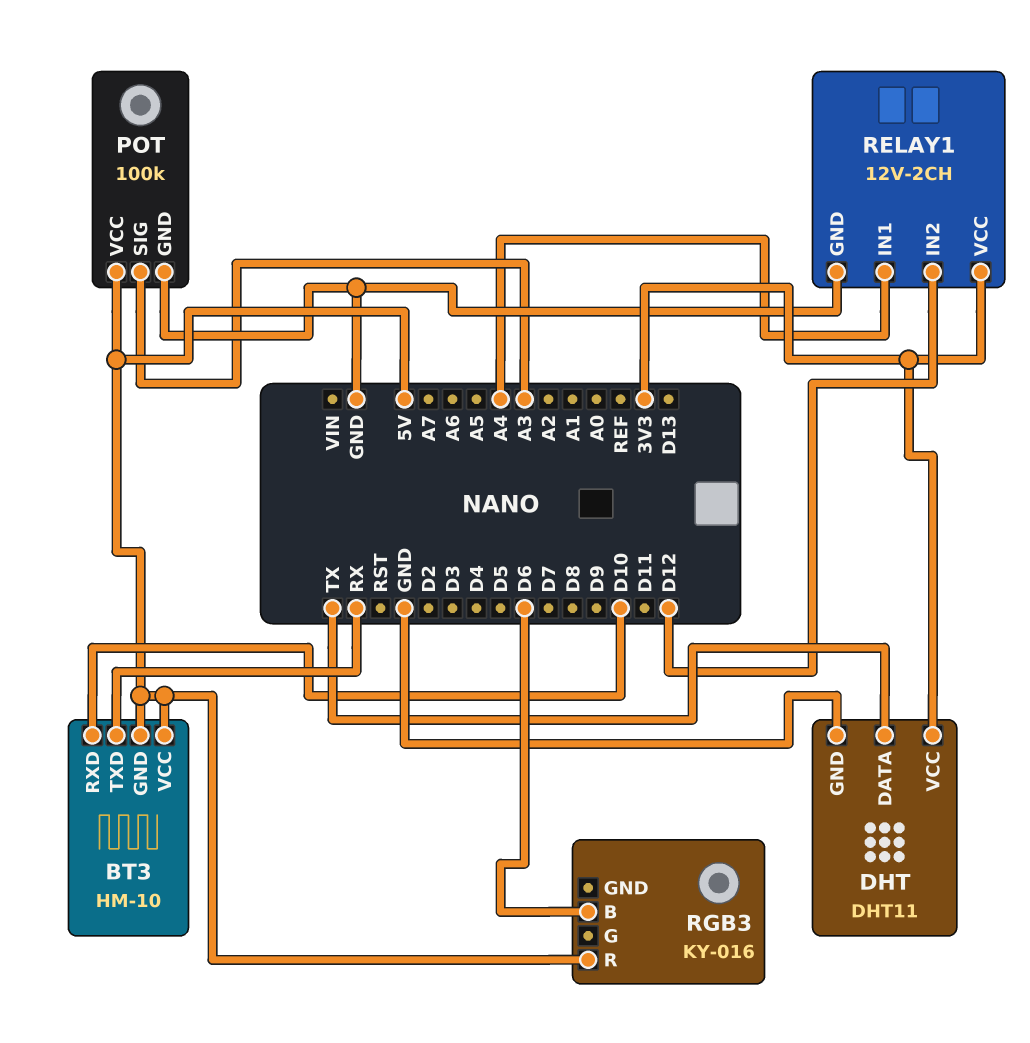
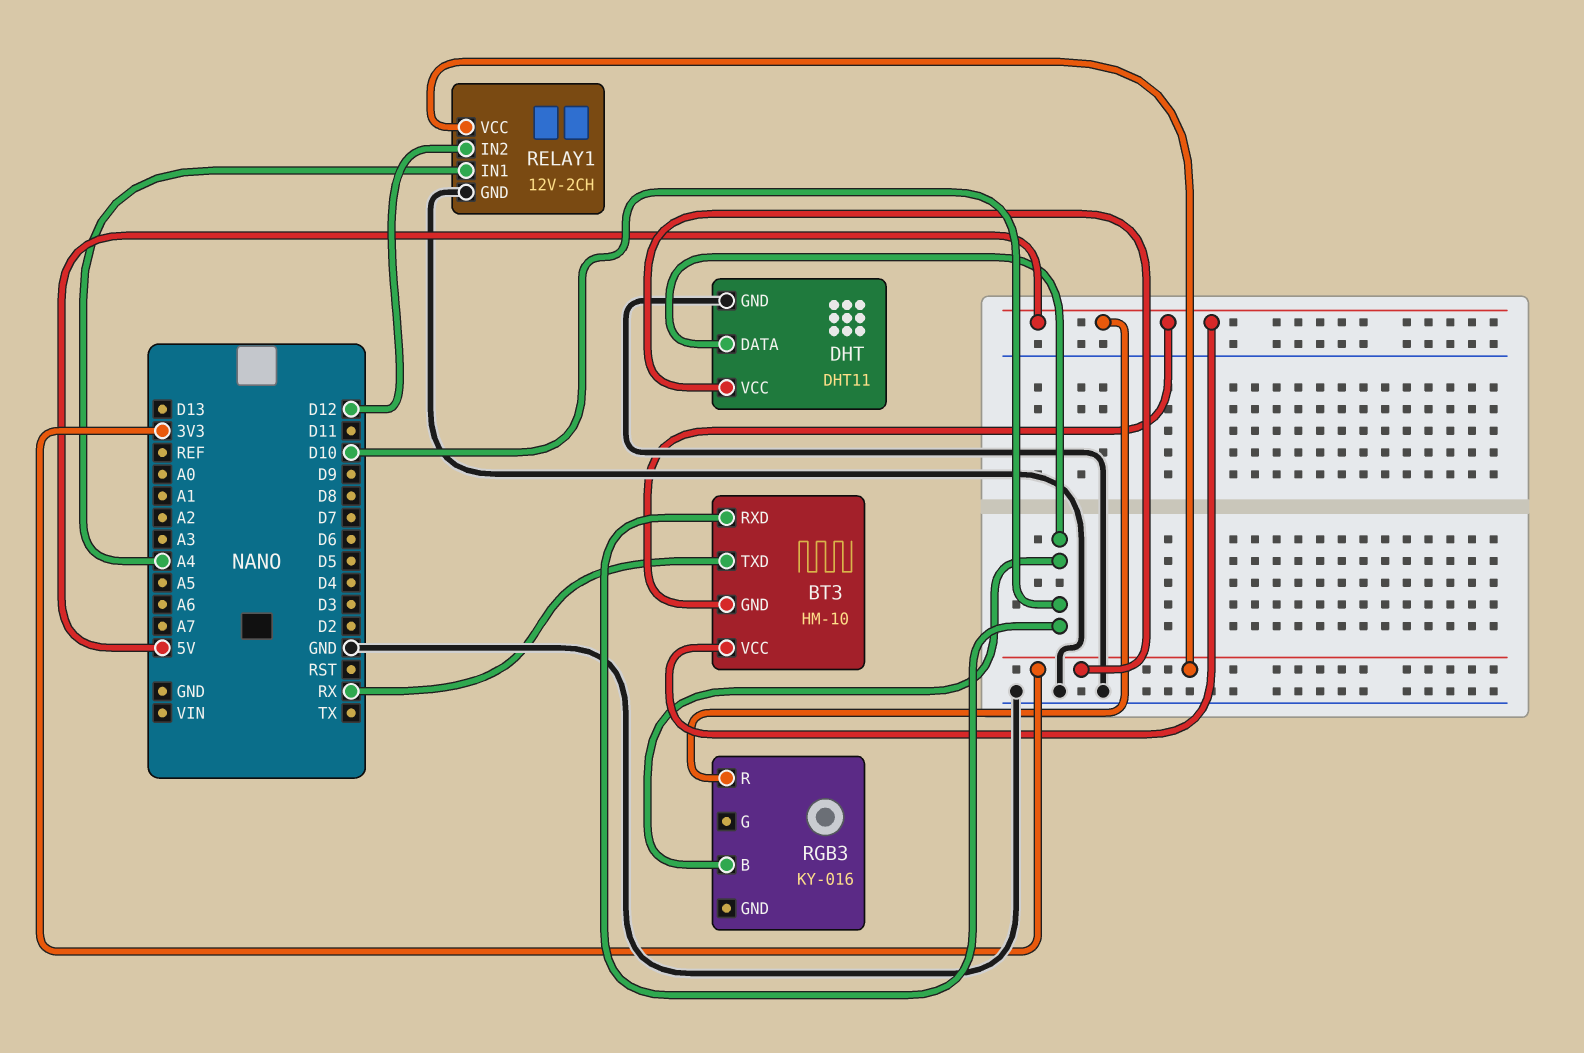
DHT pin DATA: TX -> D10
POT: 100k -> none
POT pin GND: GND -> none
POT pin SIG: A3 -> none
POT pin VCC: 5V -> none
RGB3 pin B: D6 -> D10

